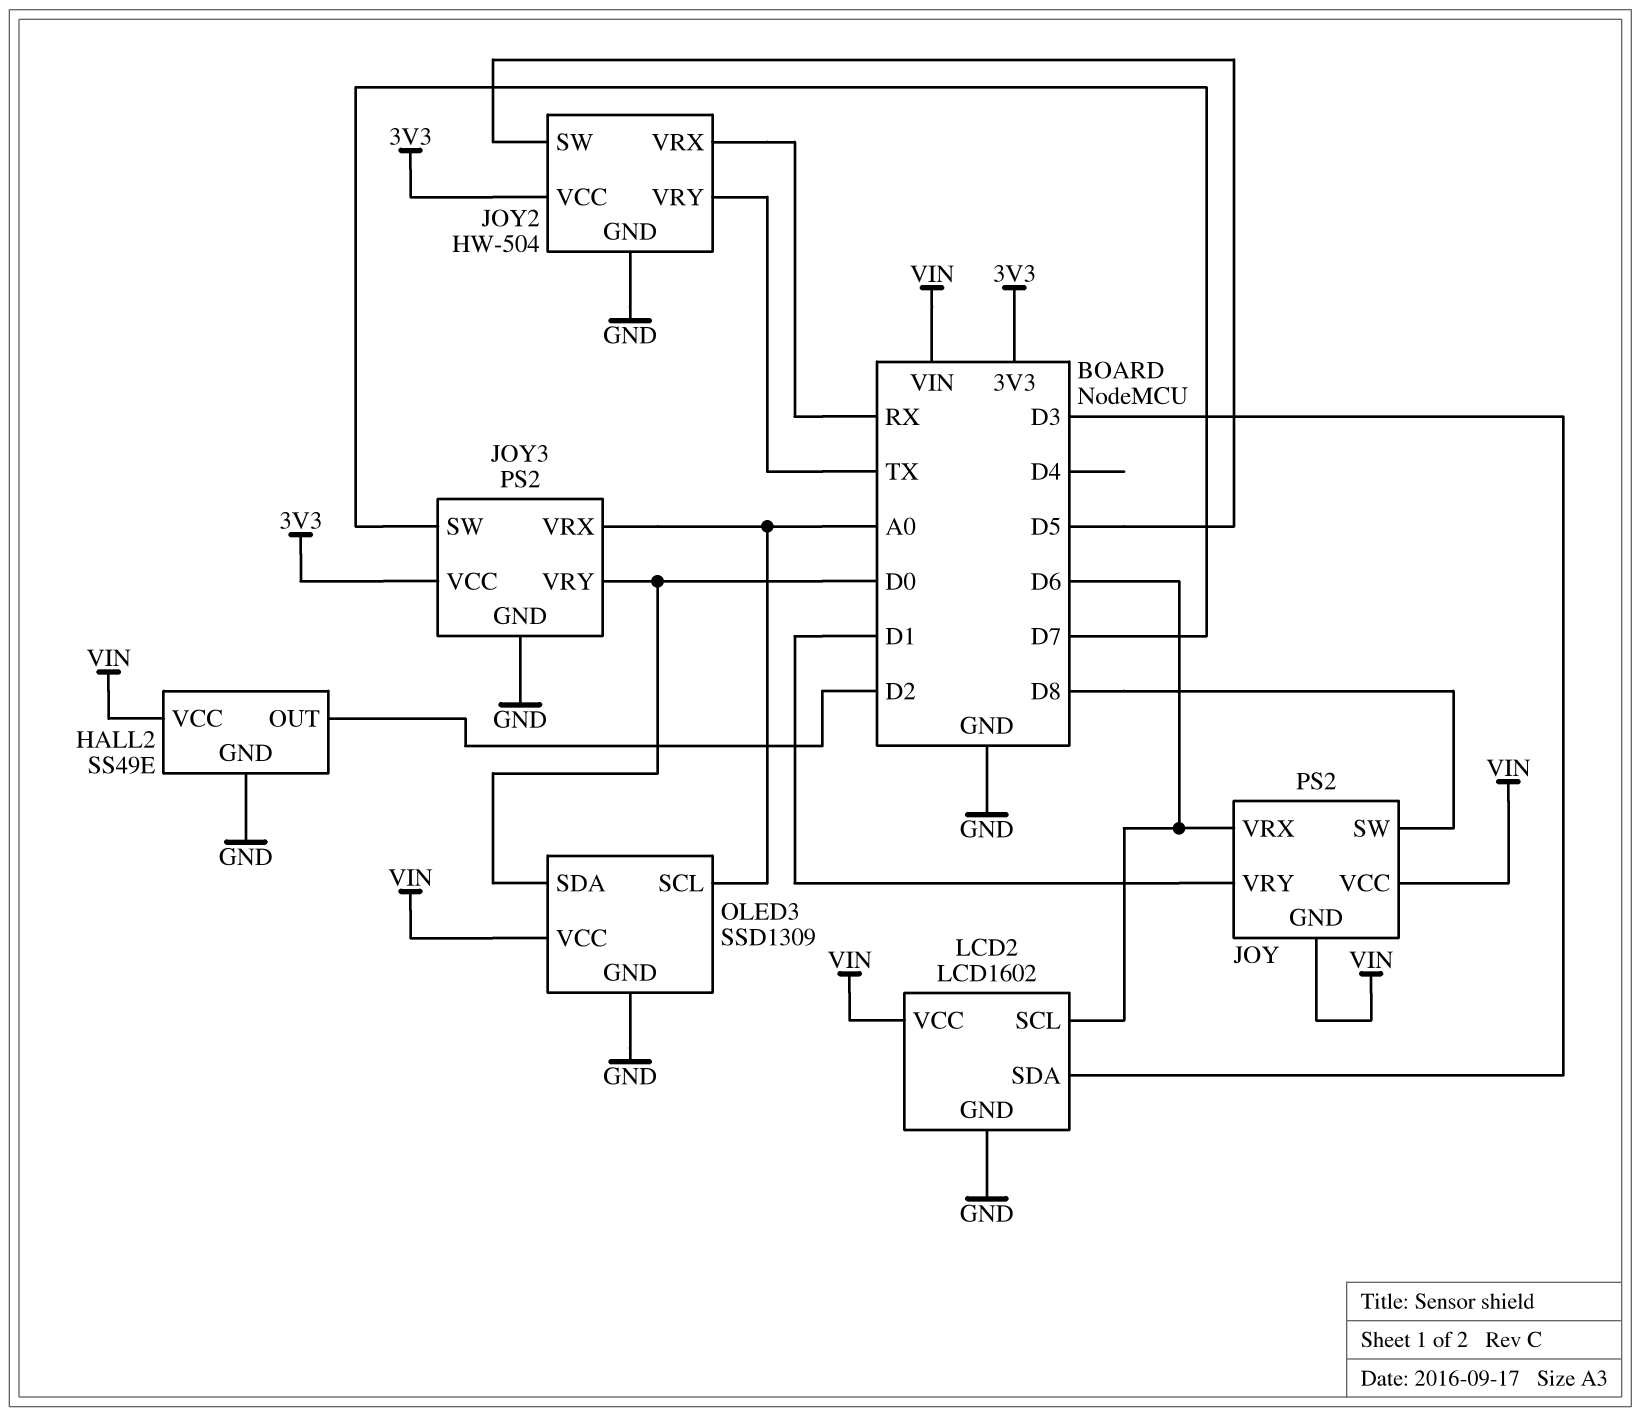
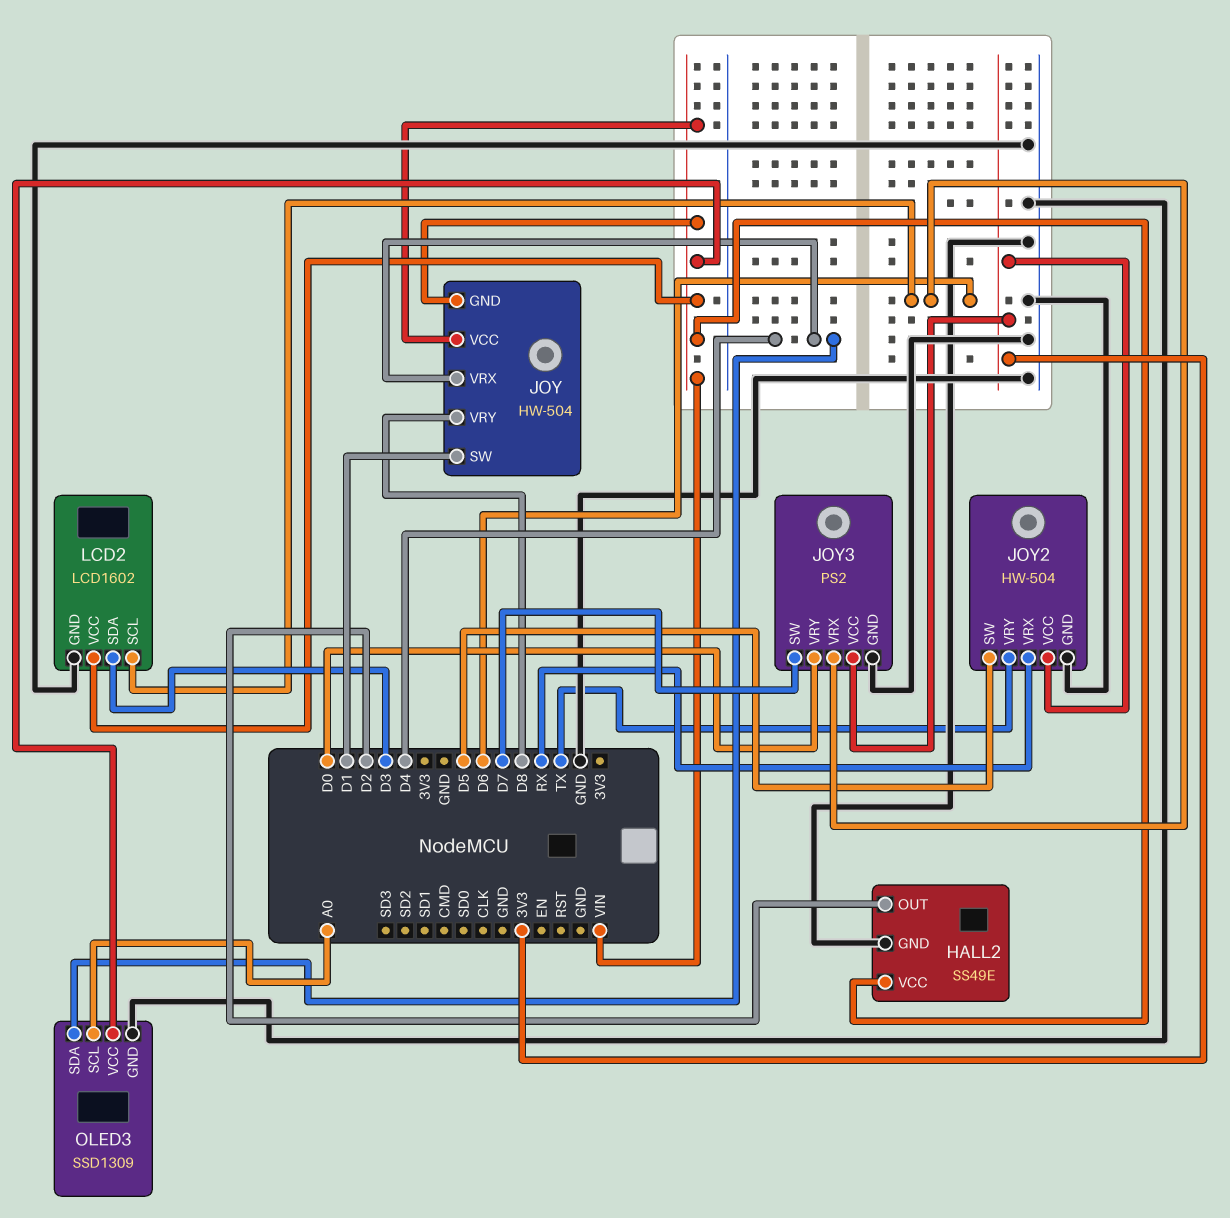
JOY: PS2 -> HW-504
JOY pin SW: D8 -> D1
JOY pin VRX: D6 -> D4
JOY pin VRY: D1 -> D8
JOY3 pin VRX: A0 -> D6
OLED3 pin SDA: D0 -> D4

